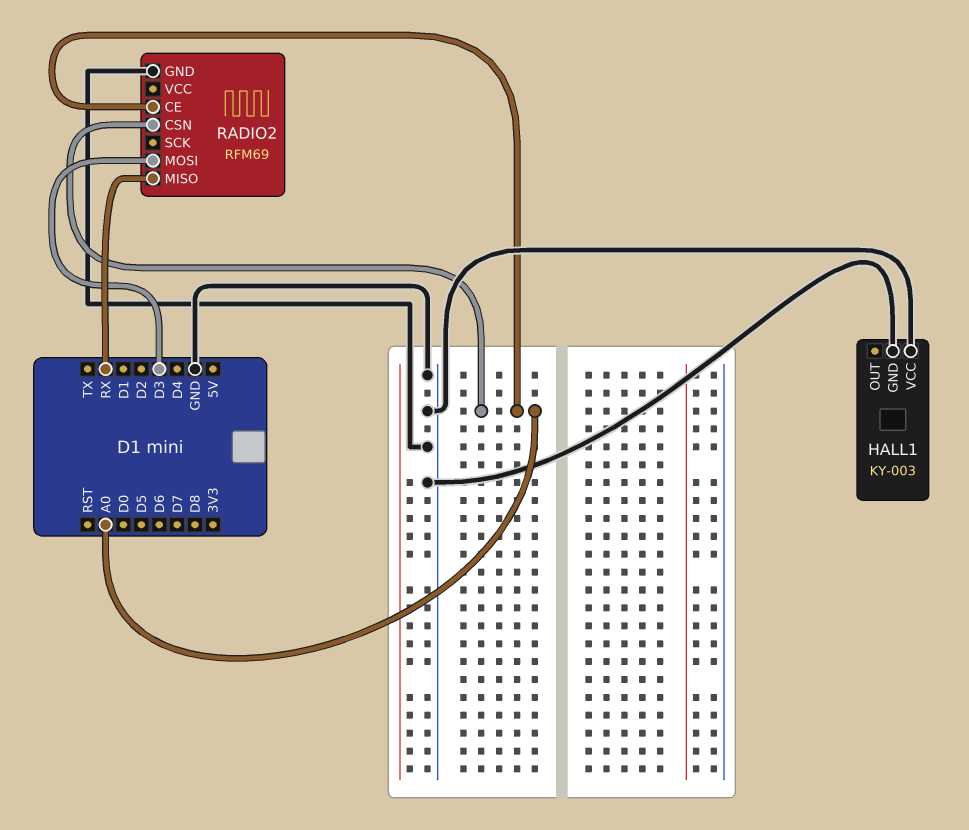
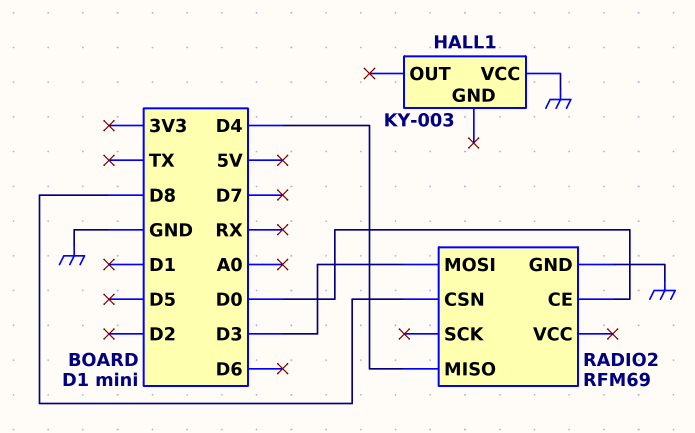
HALL1 pin GND: GND -> none
RADIO2 pin CE: A0 -> D0
RADIO2 pin CSN: A0 -> D8
RADIO2 pin MISO: RX -> D4

